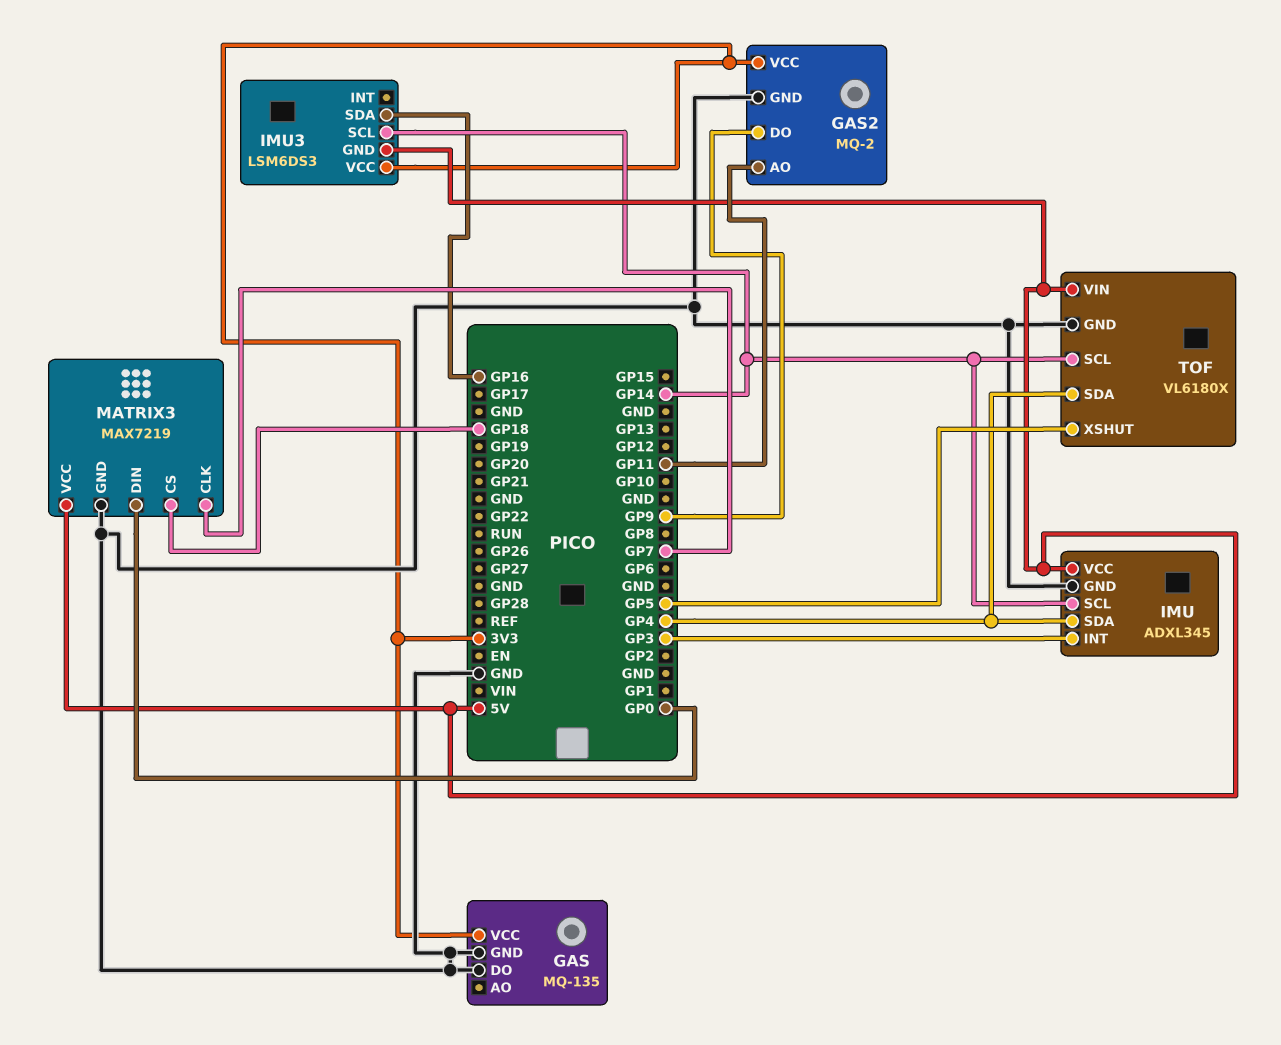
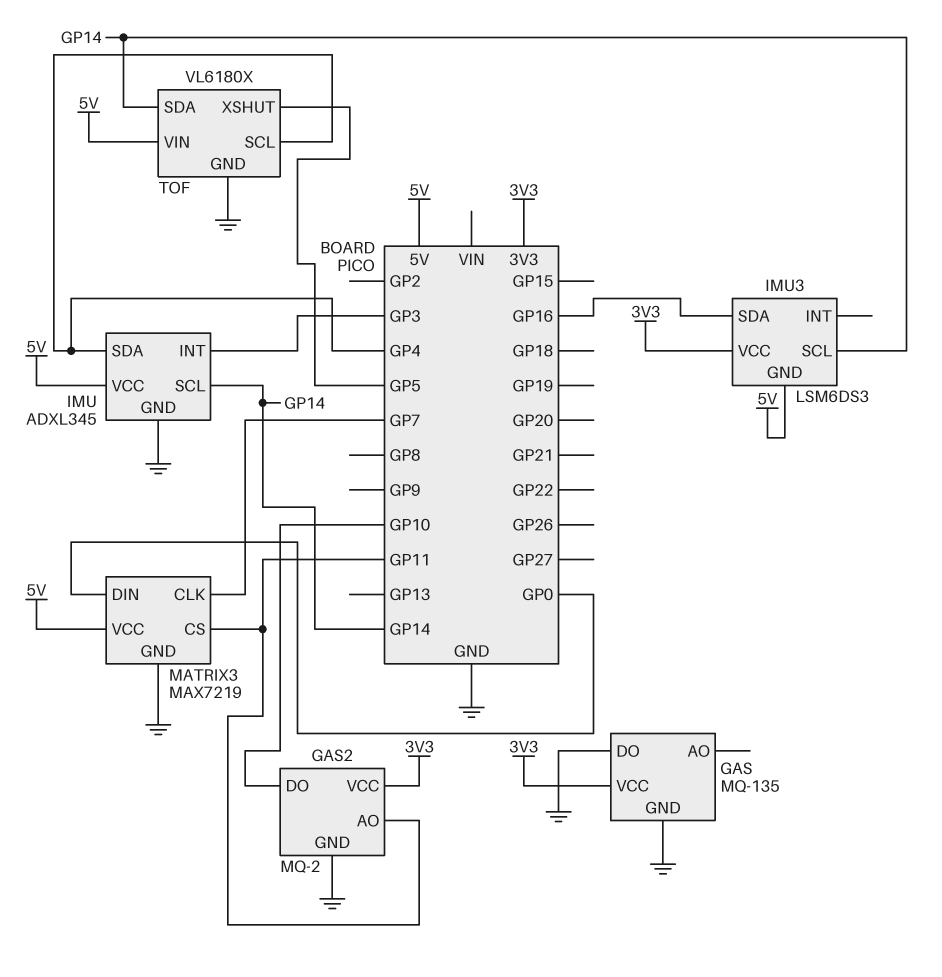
GAS2 pin DO: GP9 -> GP10
MATRIX3 pin CS: GP18 -> GP11
TOF pin SCL: GP14 -> GP4
TOF pin SDA: GP4 -> GP14

